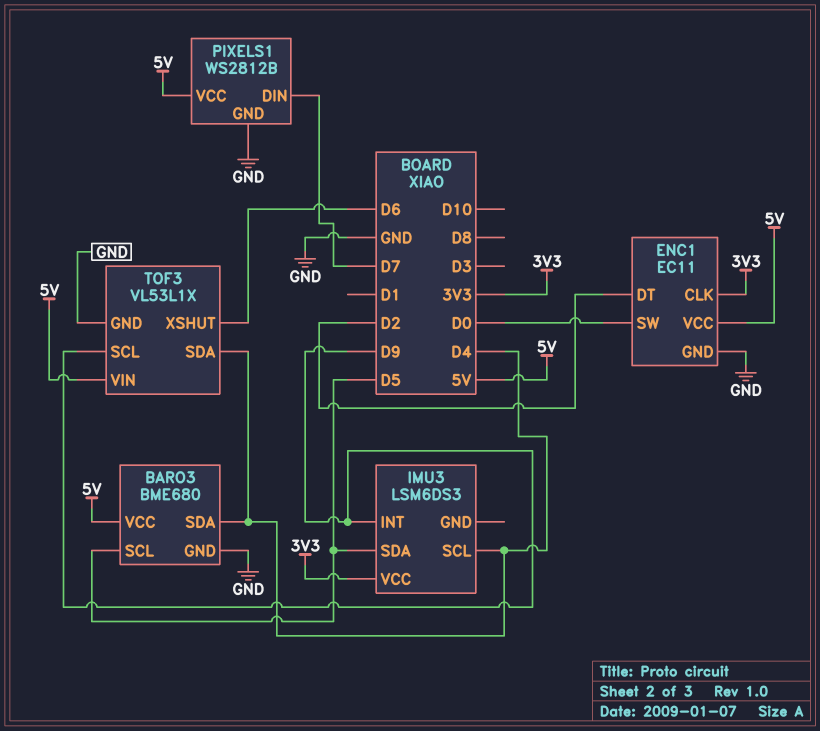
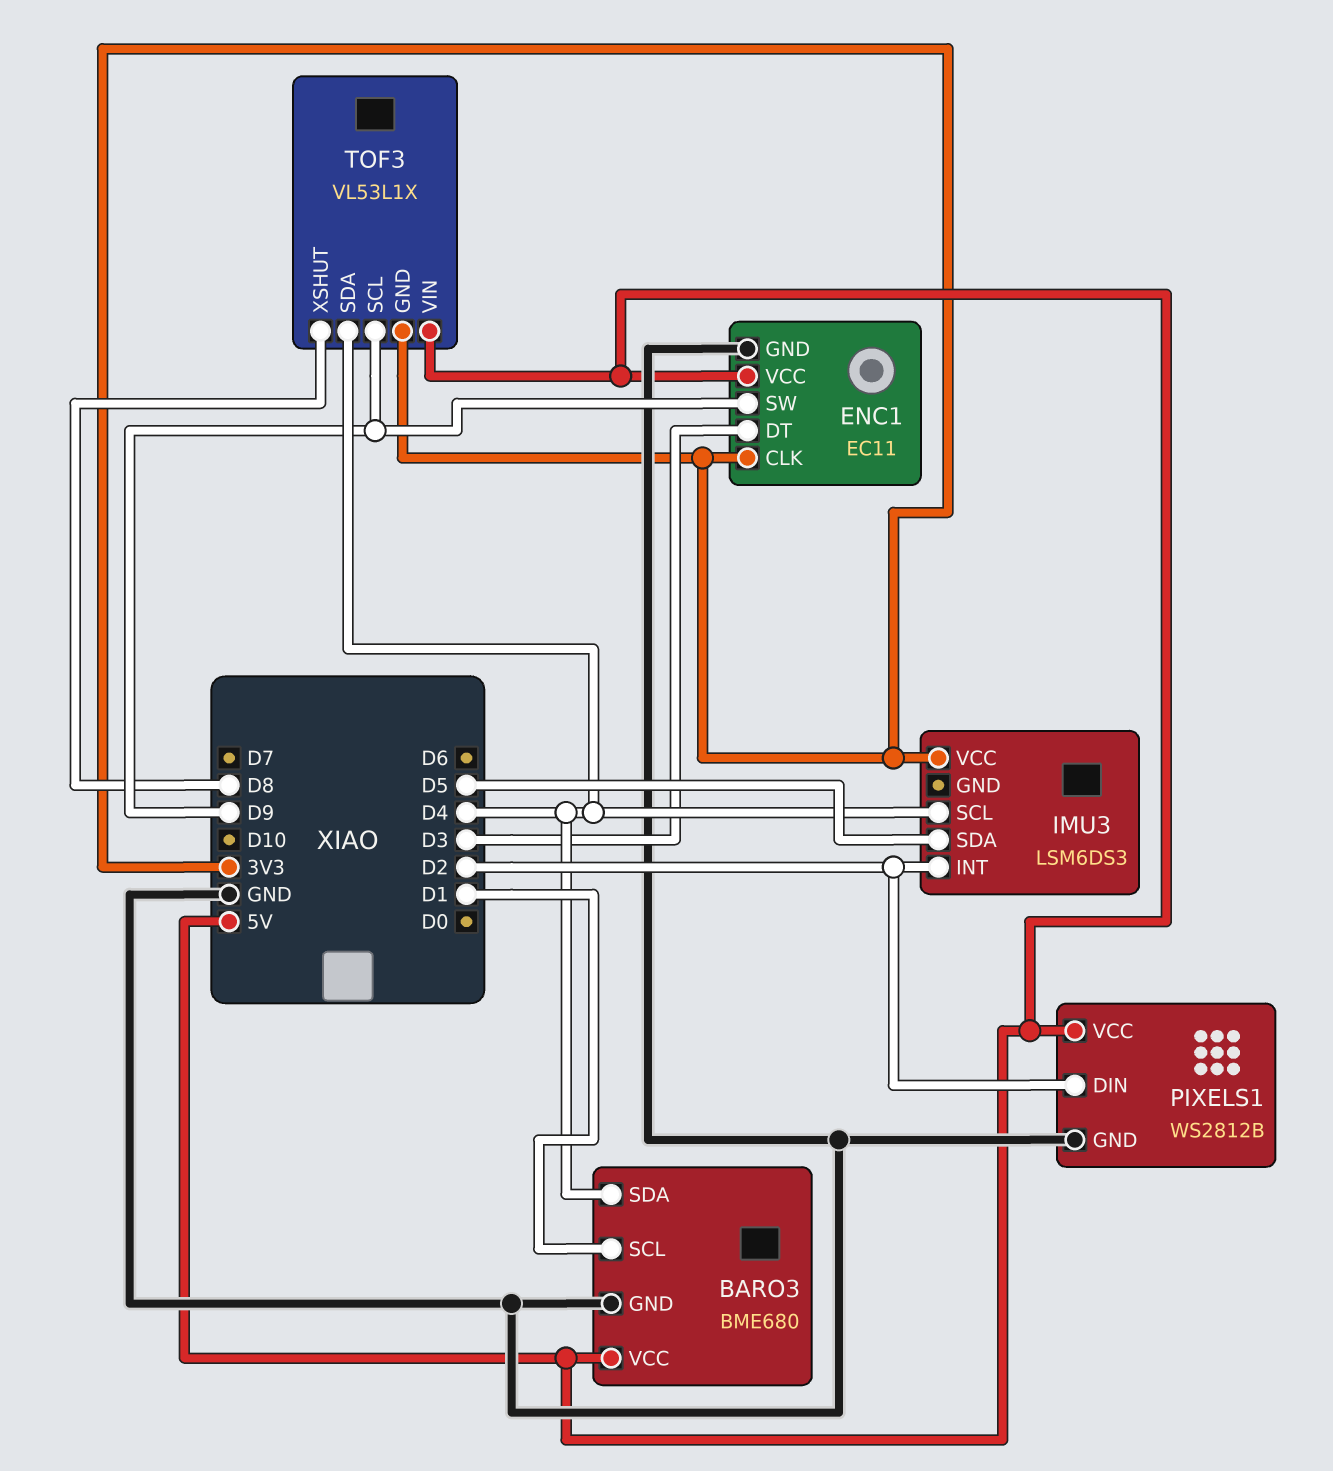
BARO3 pin SCL: D5 -> D1
ENC1 pin DT: D2 -> D3
ENC1 pin SW: D0 -> D9
IMU3 pin INT: D9 -> D2
PIXELS1 pin DIN: D7 -> D2
TOF3 pin GND: GND -> 3V3
TOF3 pin XSHUT: D6 -> D8

